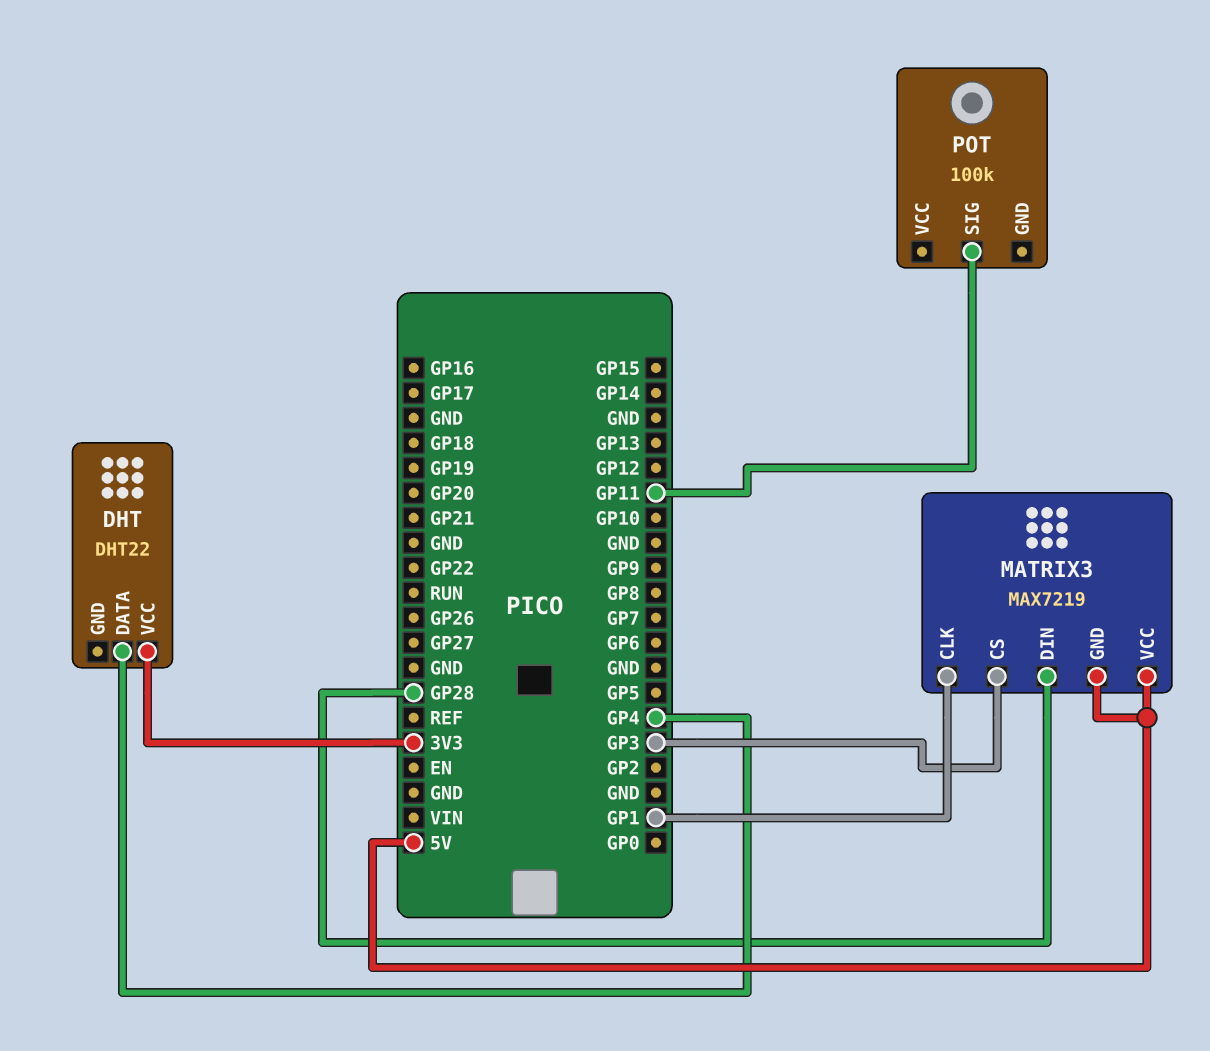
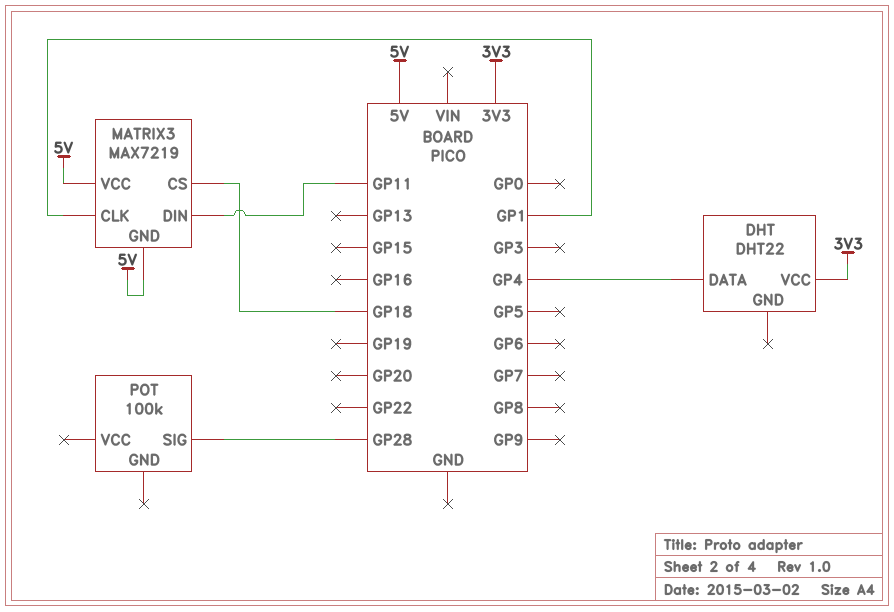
MATRIX3 pin CS: GP3 -> GP18
MATRIX3 pin DIN: GP28 -> GP11
POT pin SIG: GP11 -> GP28

